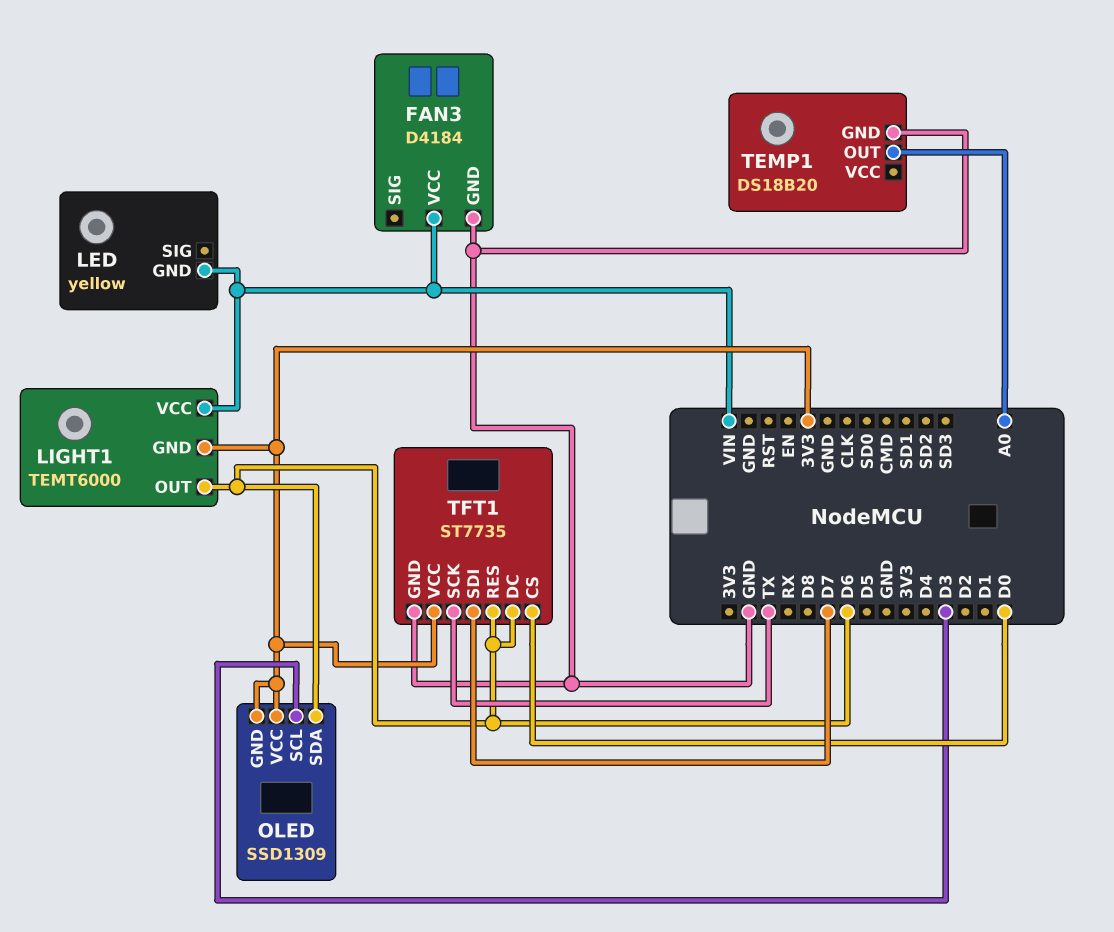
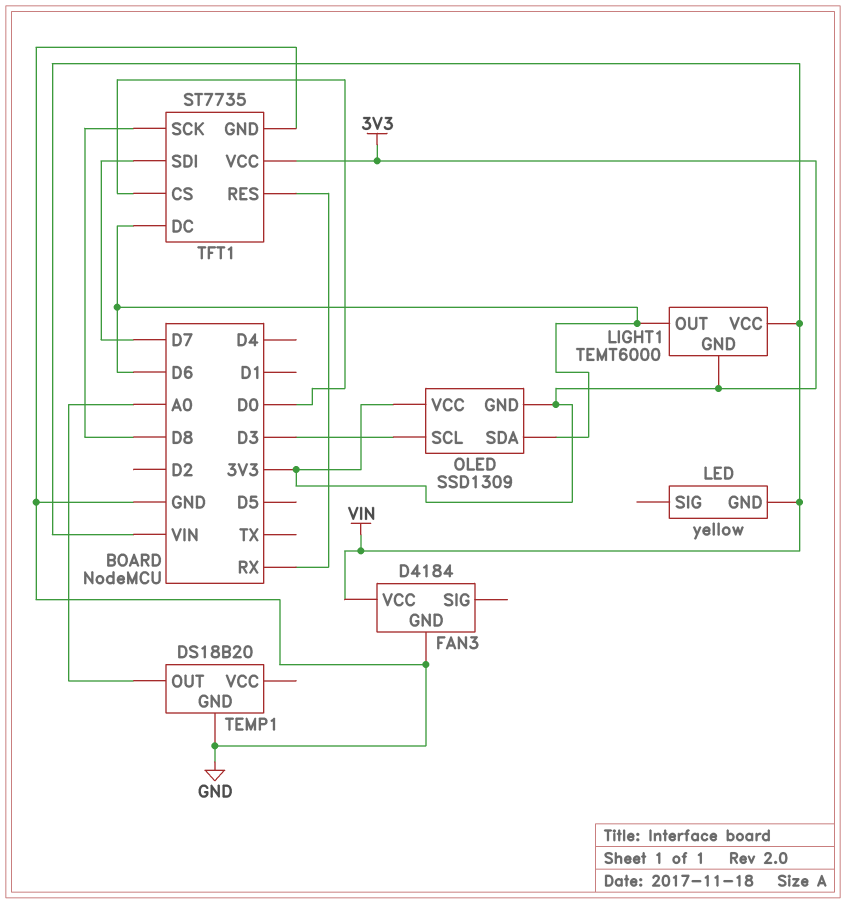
TFT1 pin RES: D6 -> RX
TFT1 pin SCK: TX -> D8

